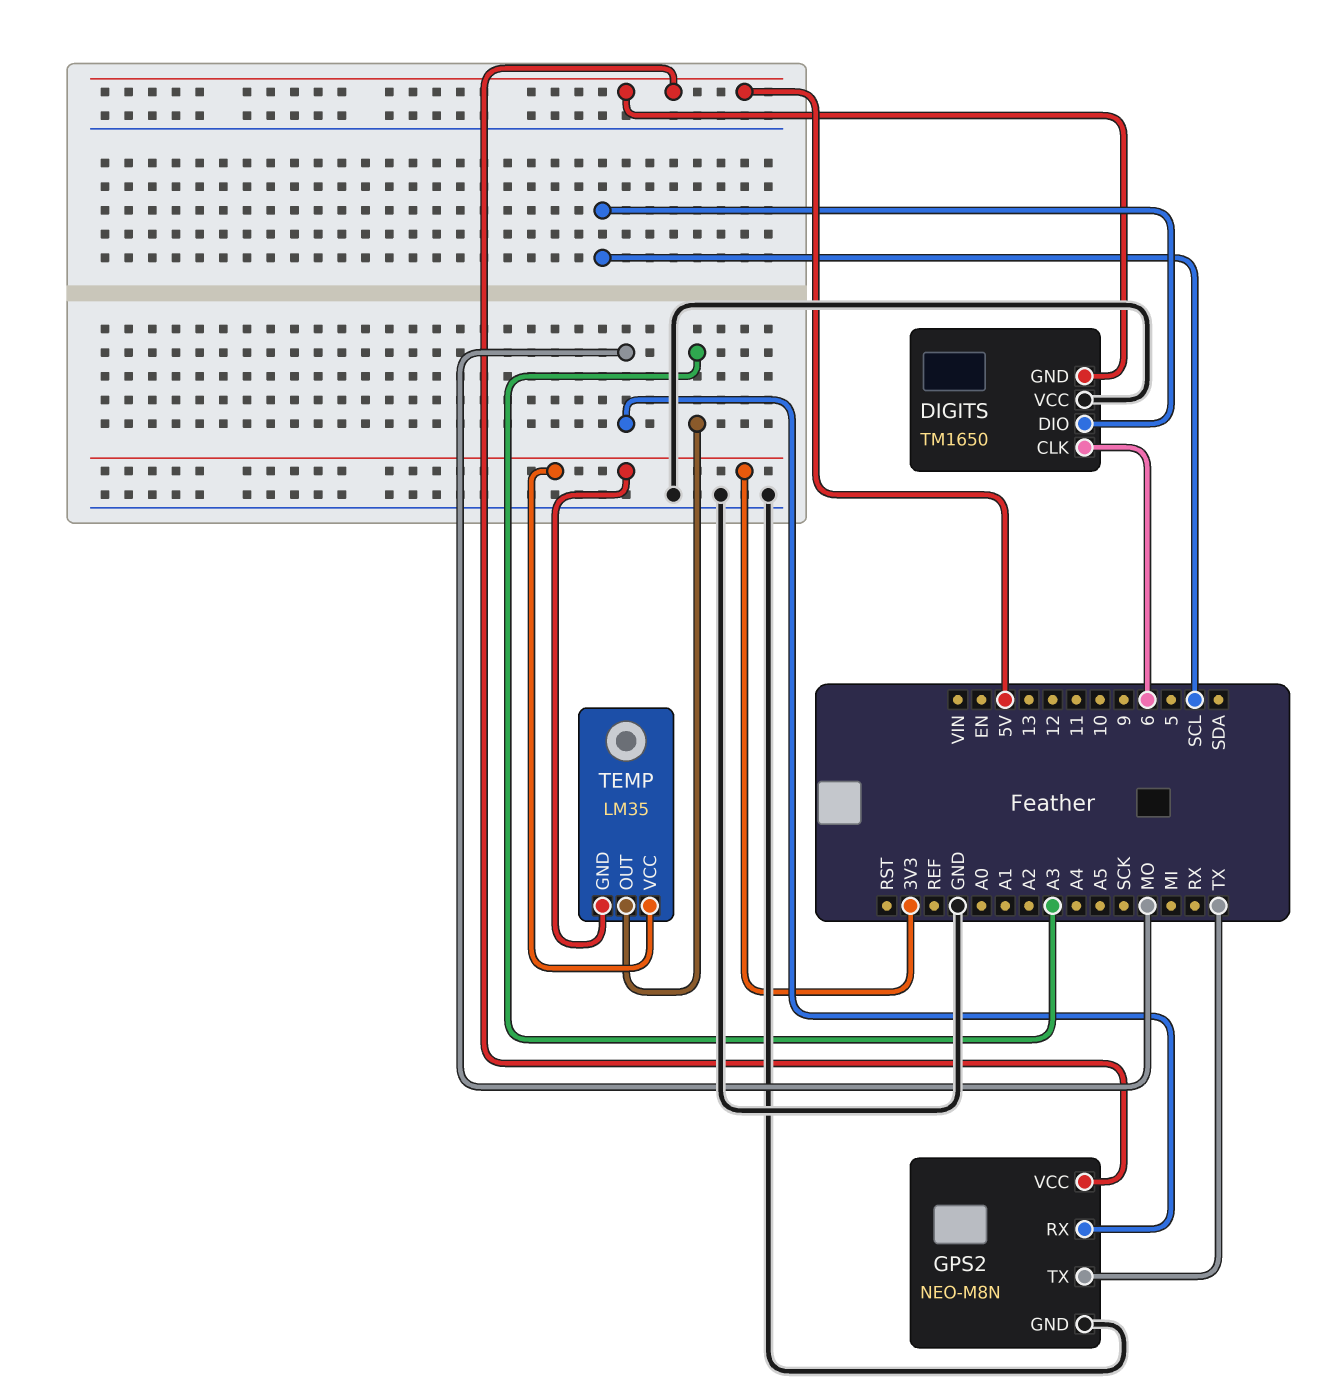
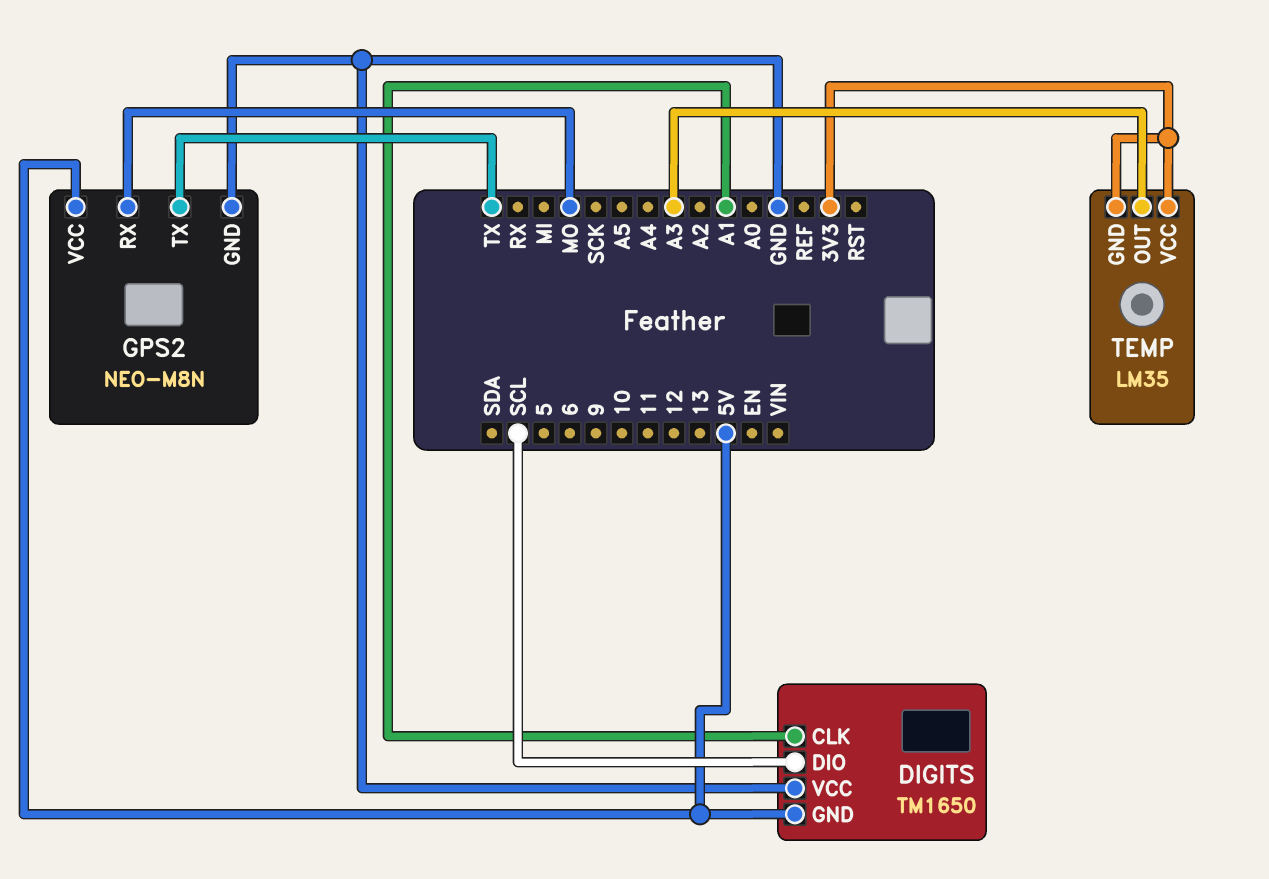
DIGITS pin CLK: 6 -> A1

